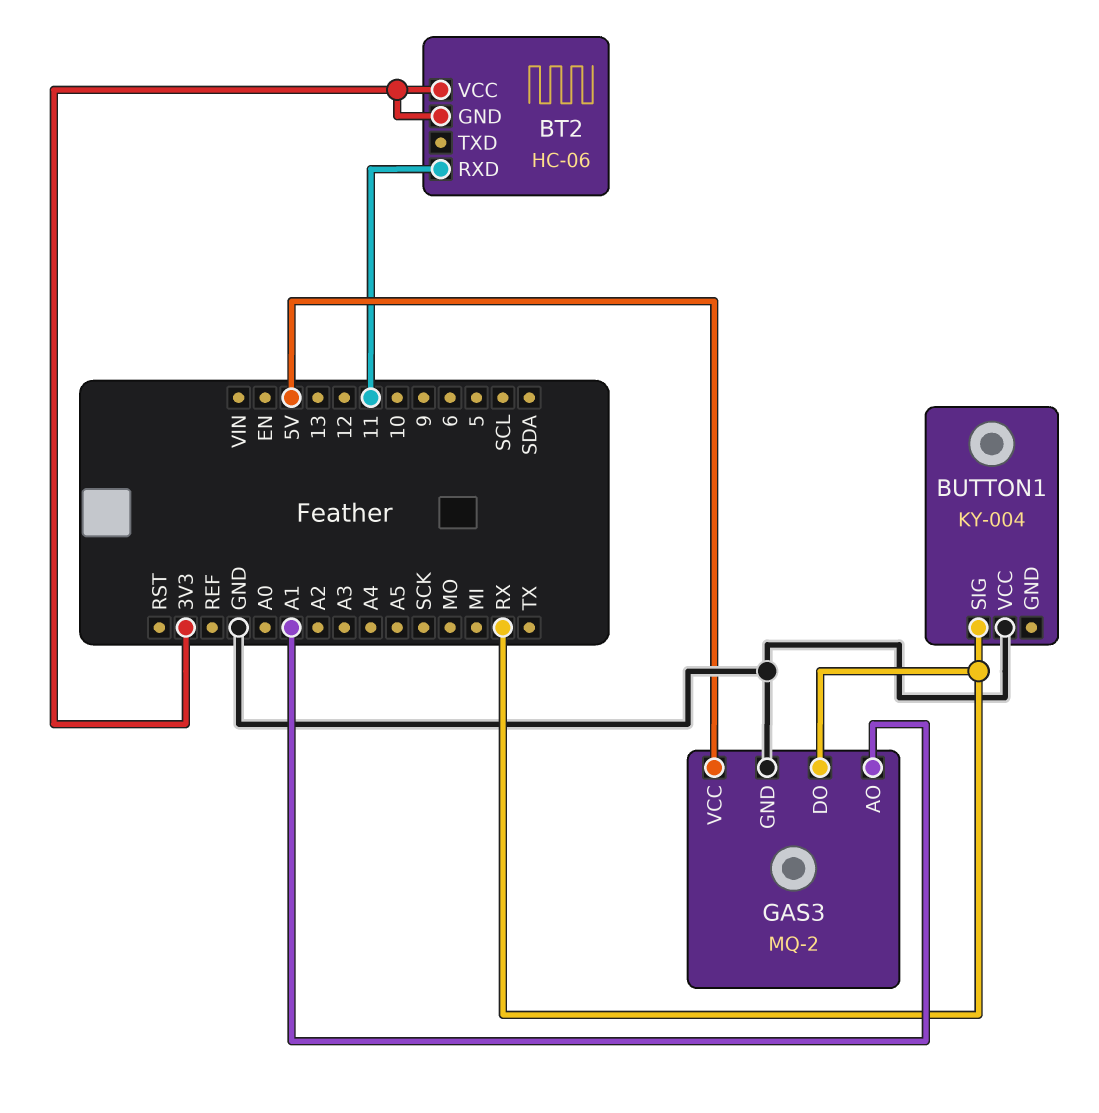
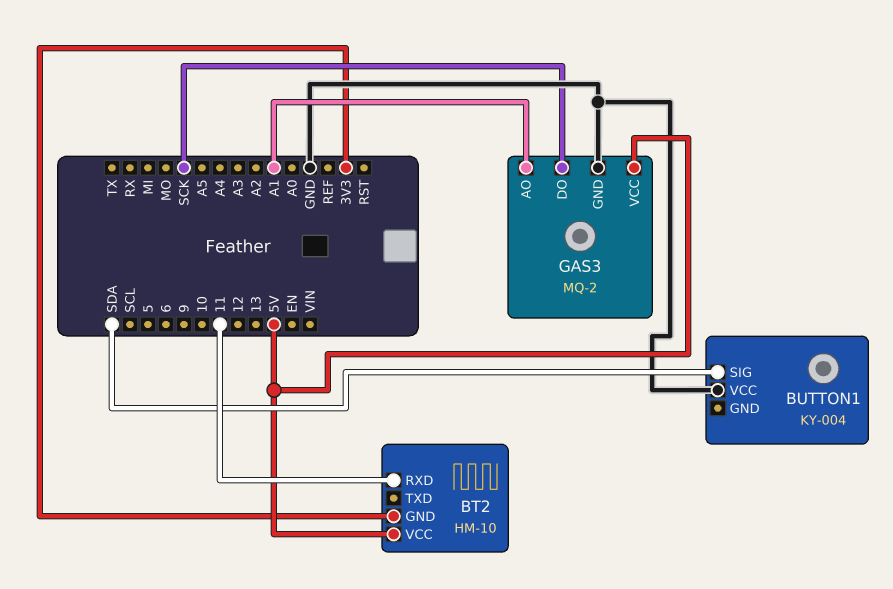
BT2: HC-06 -> HM-10
BT2 pin VCC: 3V3 -> 5V
BUTTON1 pin SIG: RX -> SDA
GAS3 pin DO: RX -> SCK

